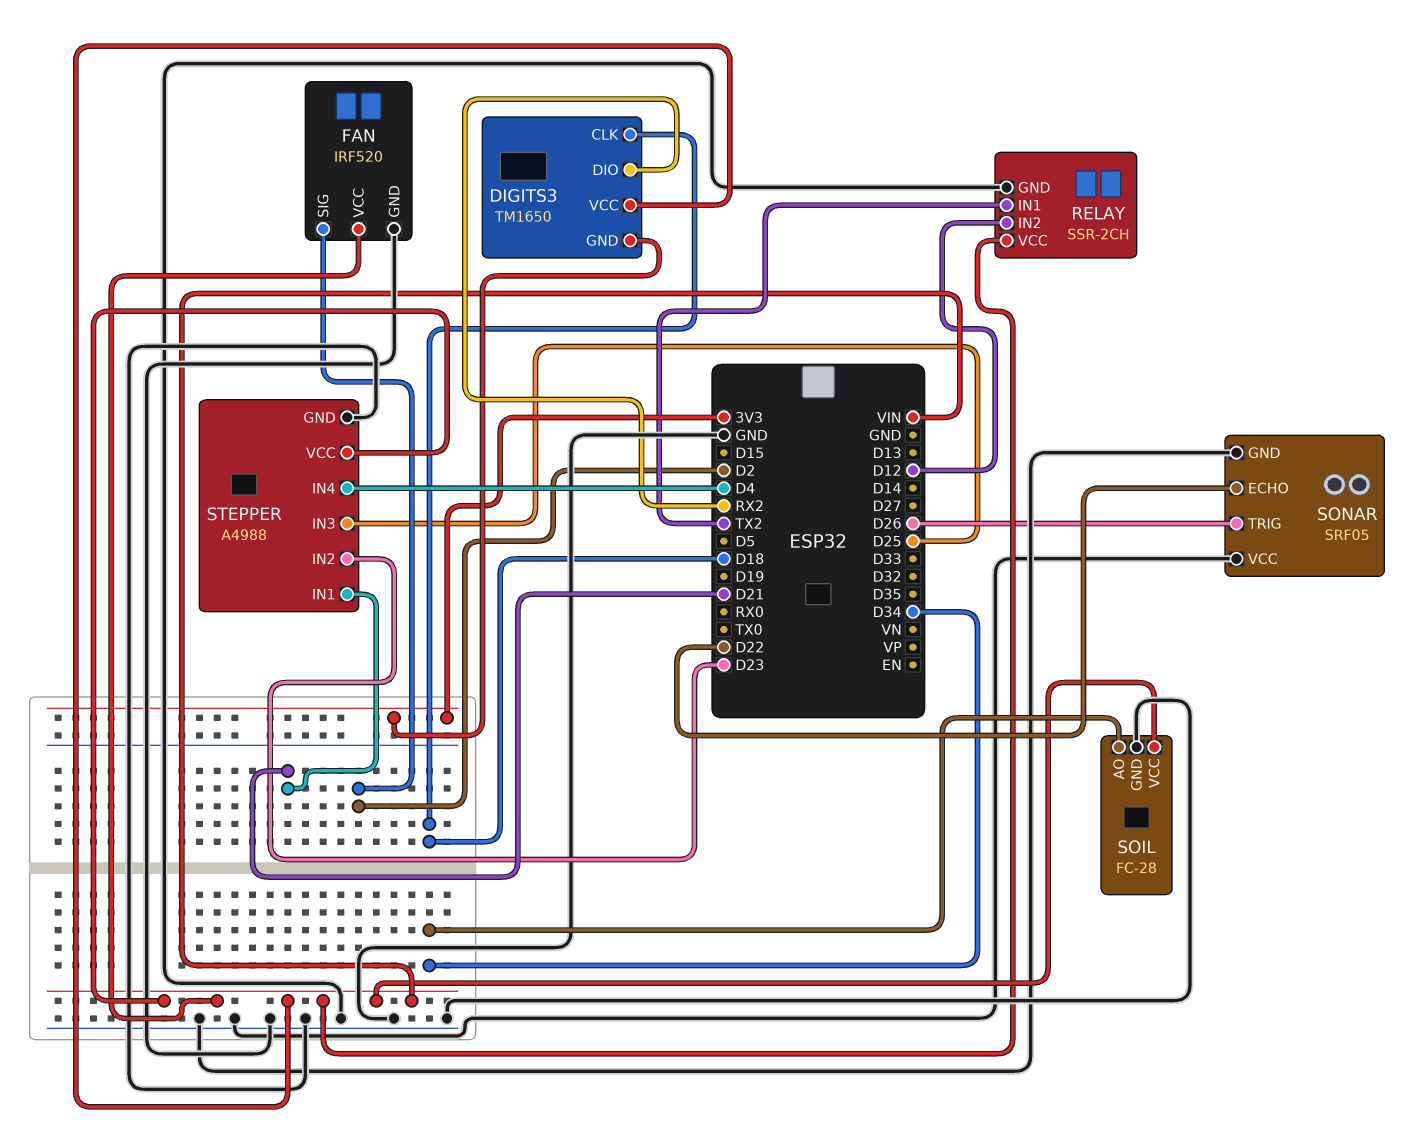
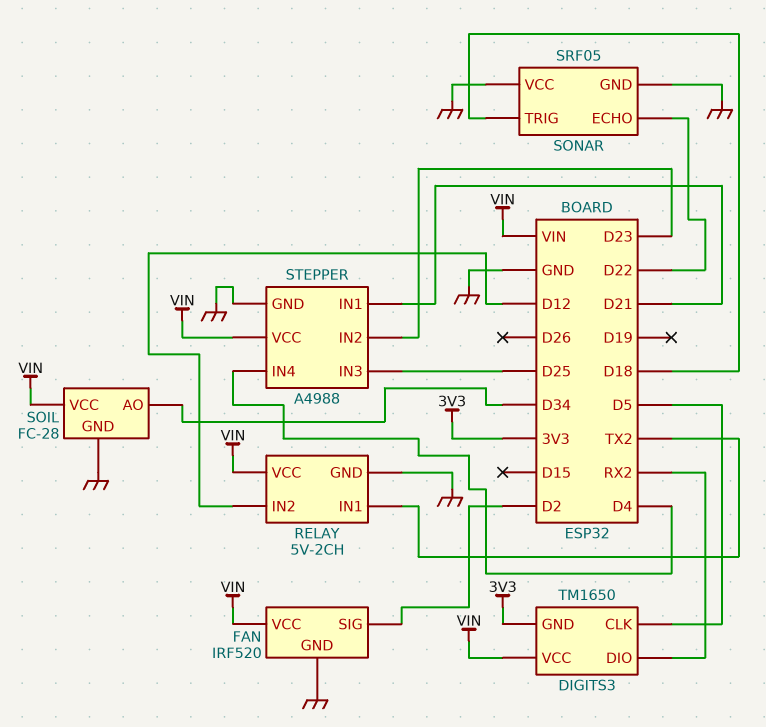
DIGITS3 pin CLK: D18 -> D5
RELAY: SSR-2CH -> 5V-2CH
SONAR pin TRIG: D26 -> D18

